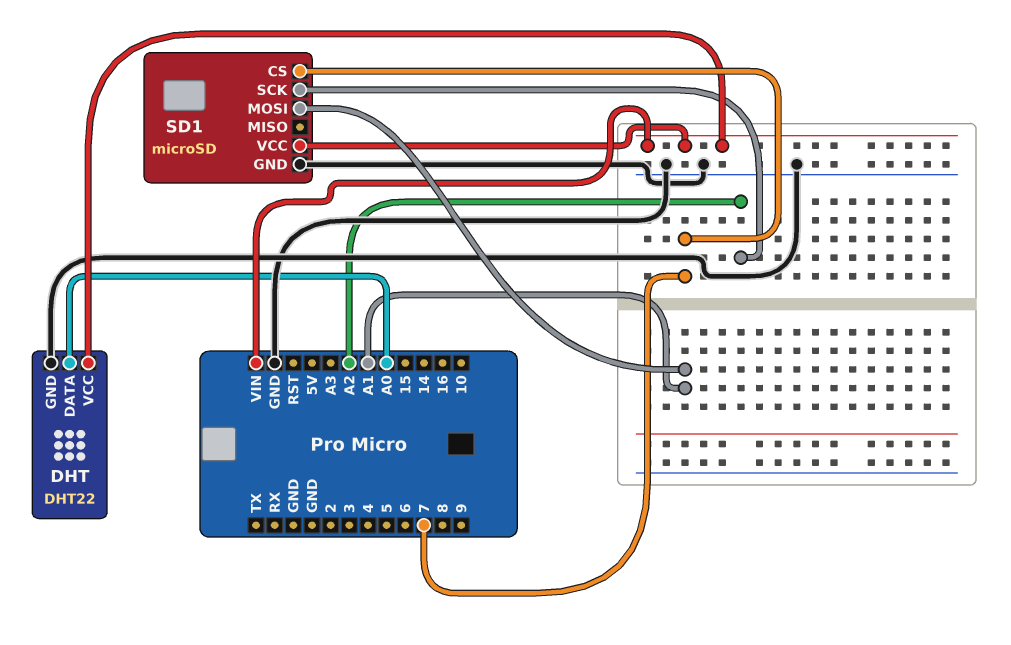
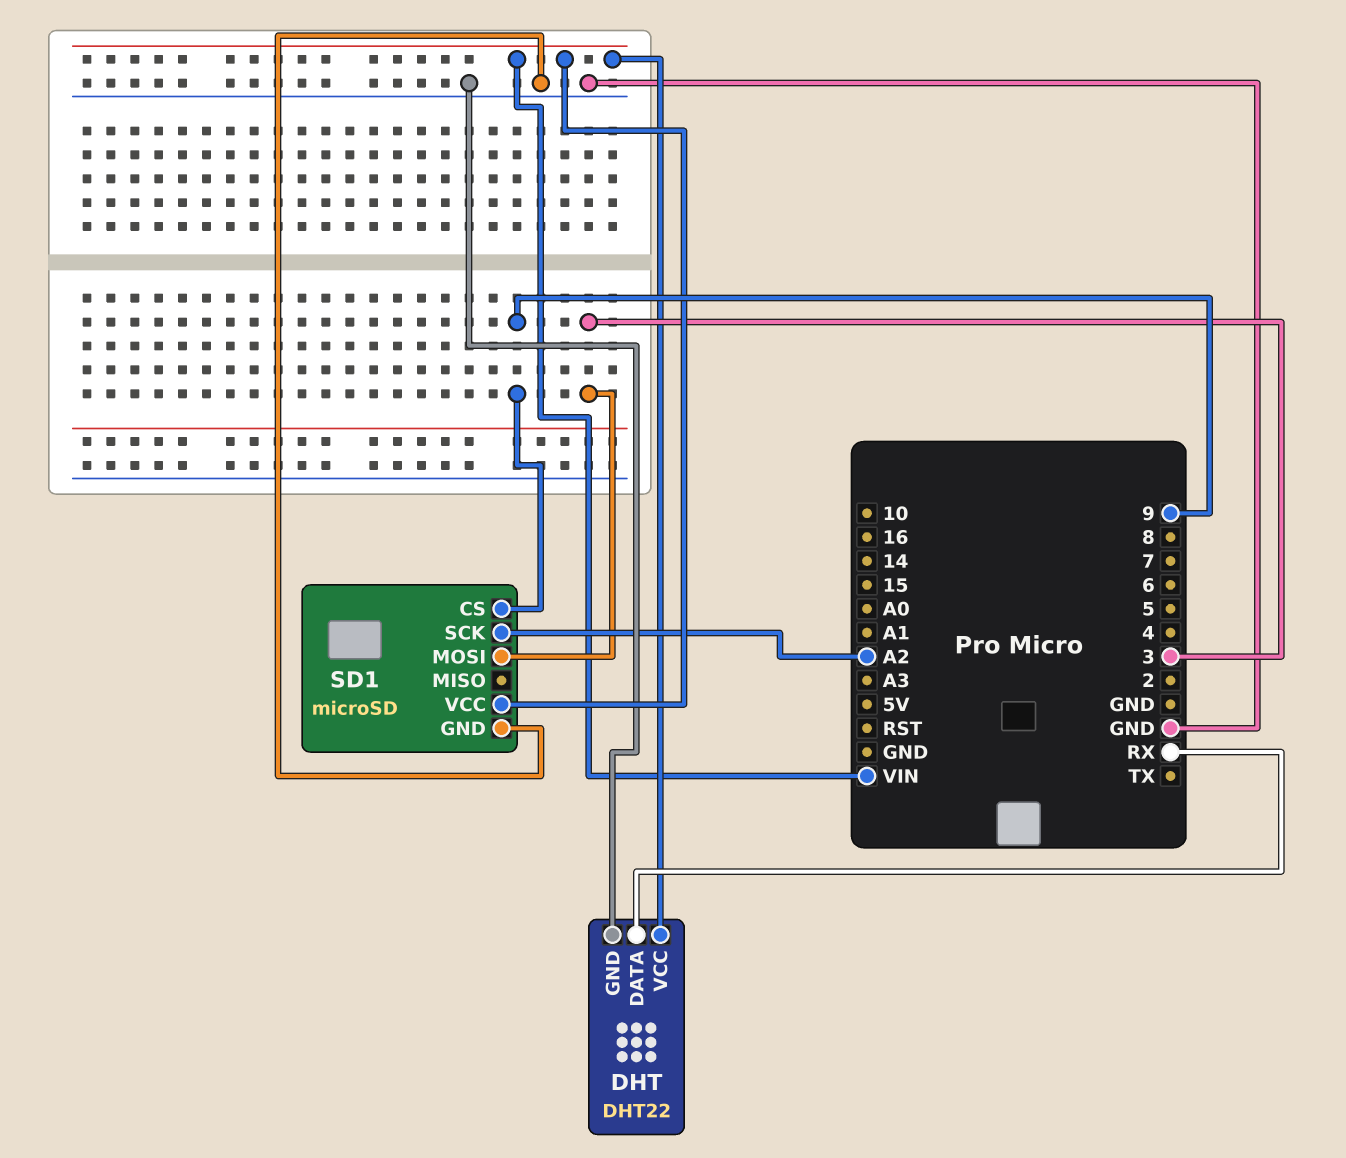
DHT pin DATA: A0 -> RX
SD1 pin CS: 7 -> 9
SD1 pin MOSI: A1 -> 3

